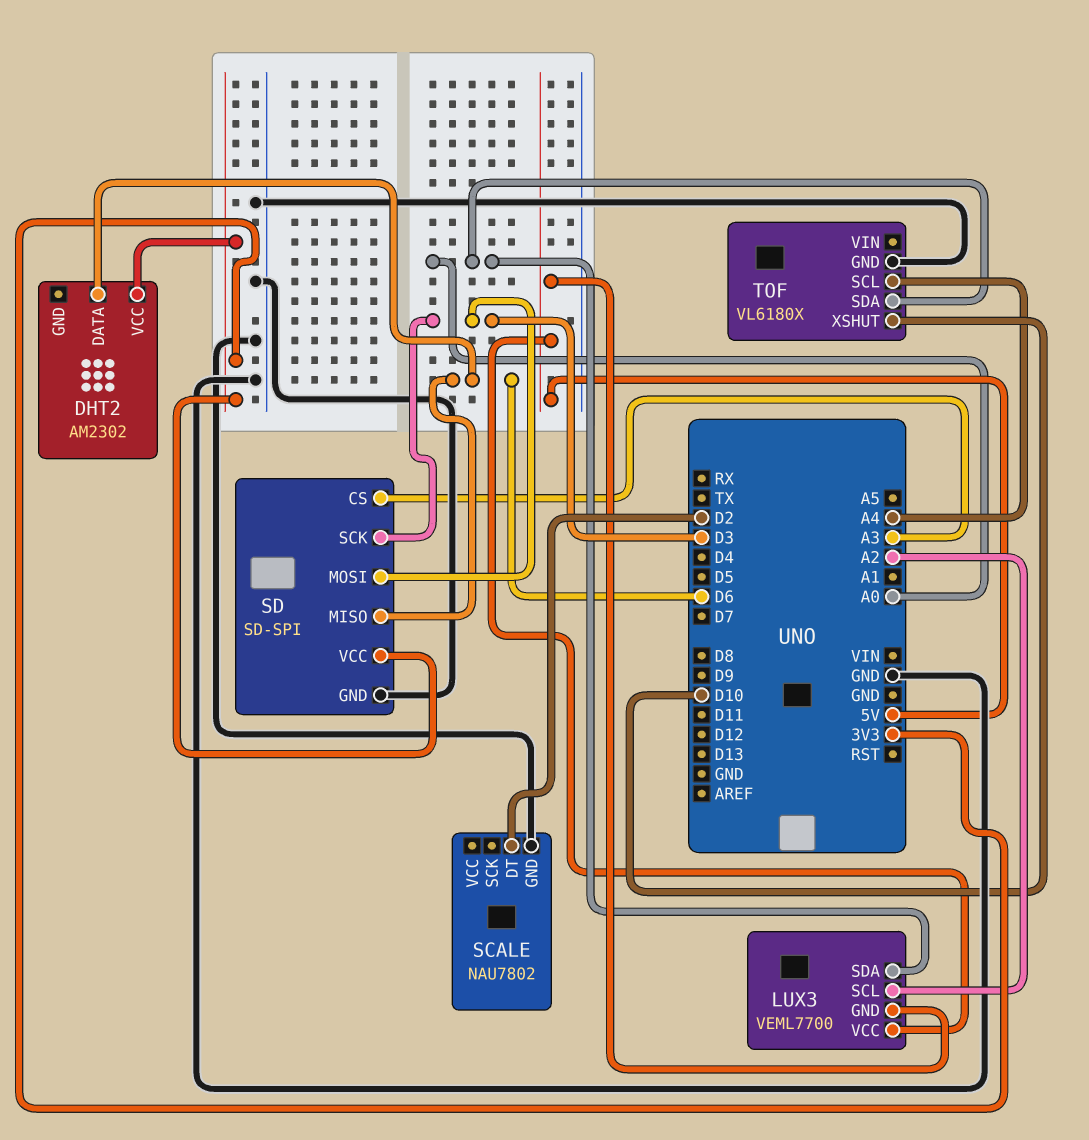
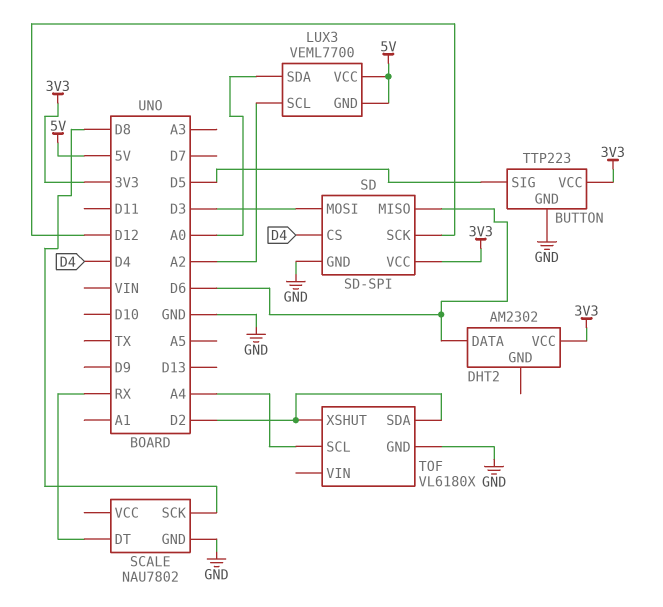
BUTTON: none -> TTP223
BUTTON pin GND: none -> GND
BUTTON pin SIG: none -> D5
BUTTON pin VCC: none -> 3V3
SCALE pin DT: D2 -> RX
SCALE pin SCK: none -> D8
SD pin CS: A3 -> D4
SD pin SCK: D3 -> D12
TOF pin SDA: A0 -> D2
TOF pin XSHUT: D10 -> D2

